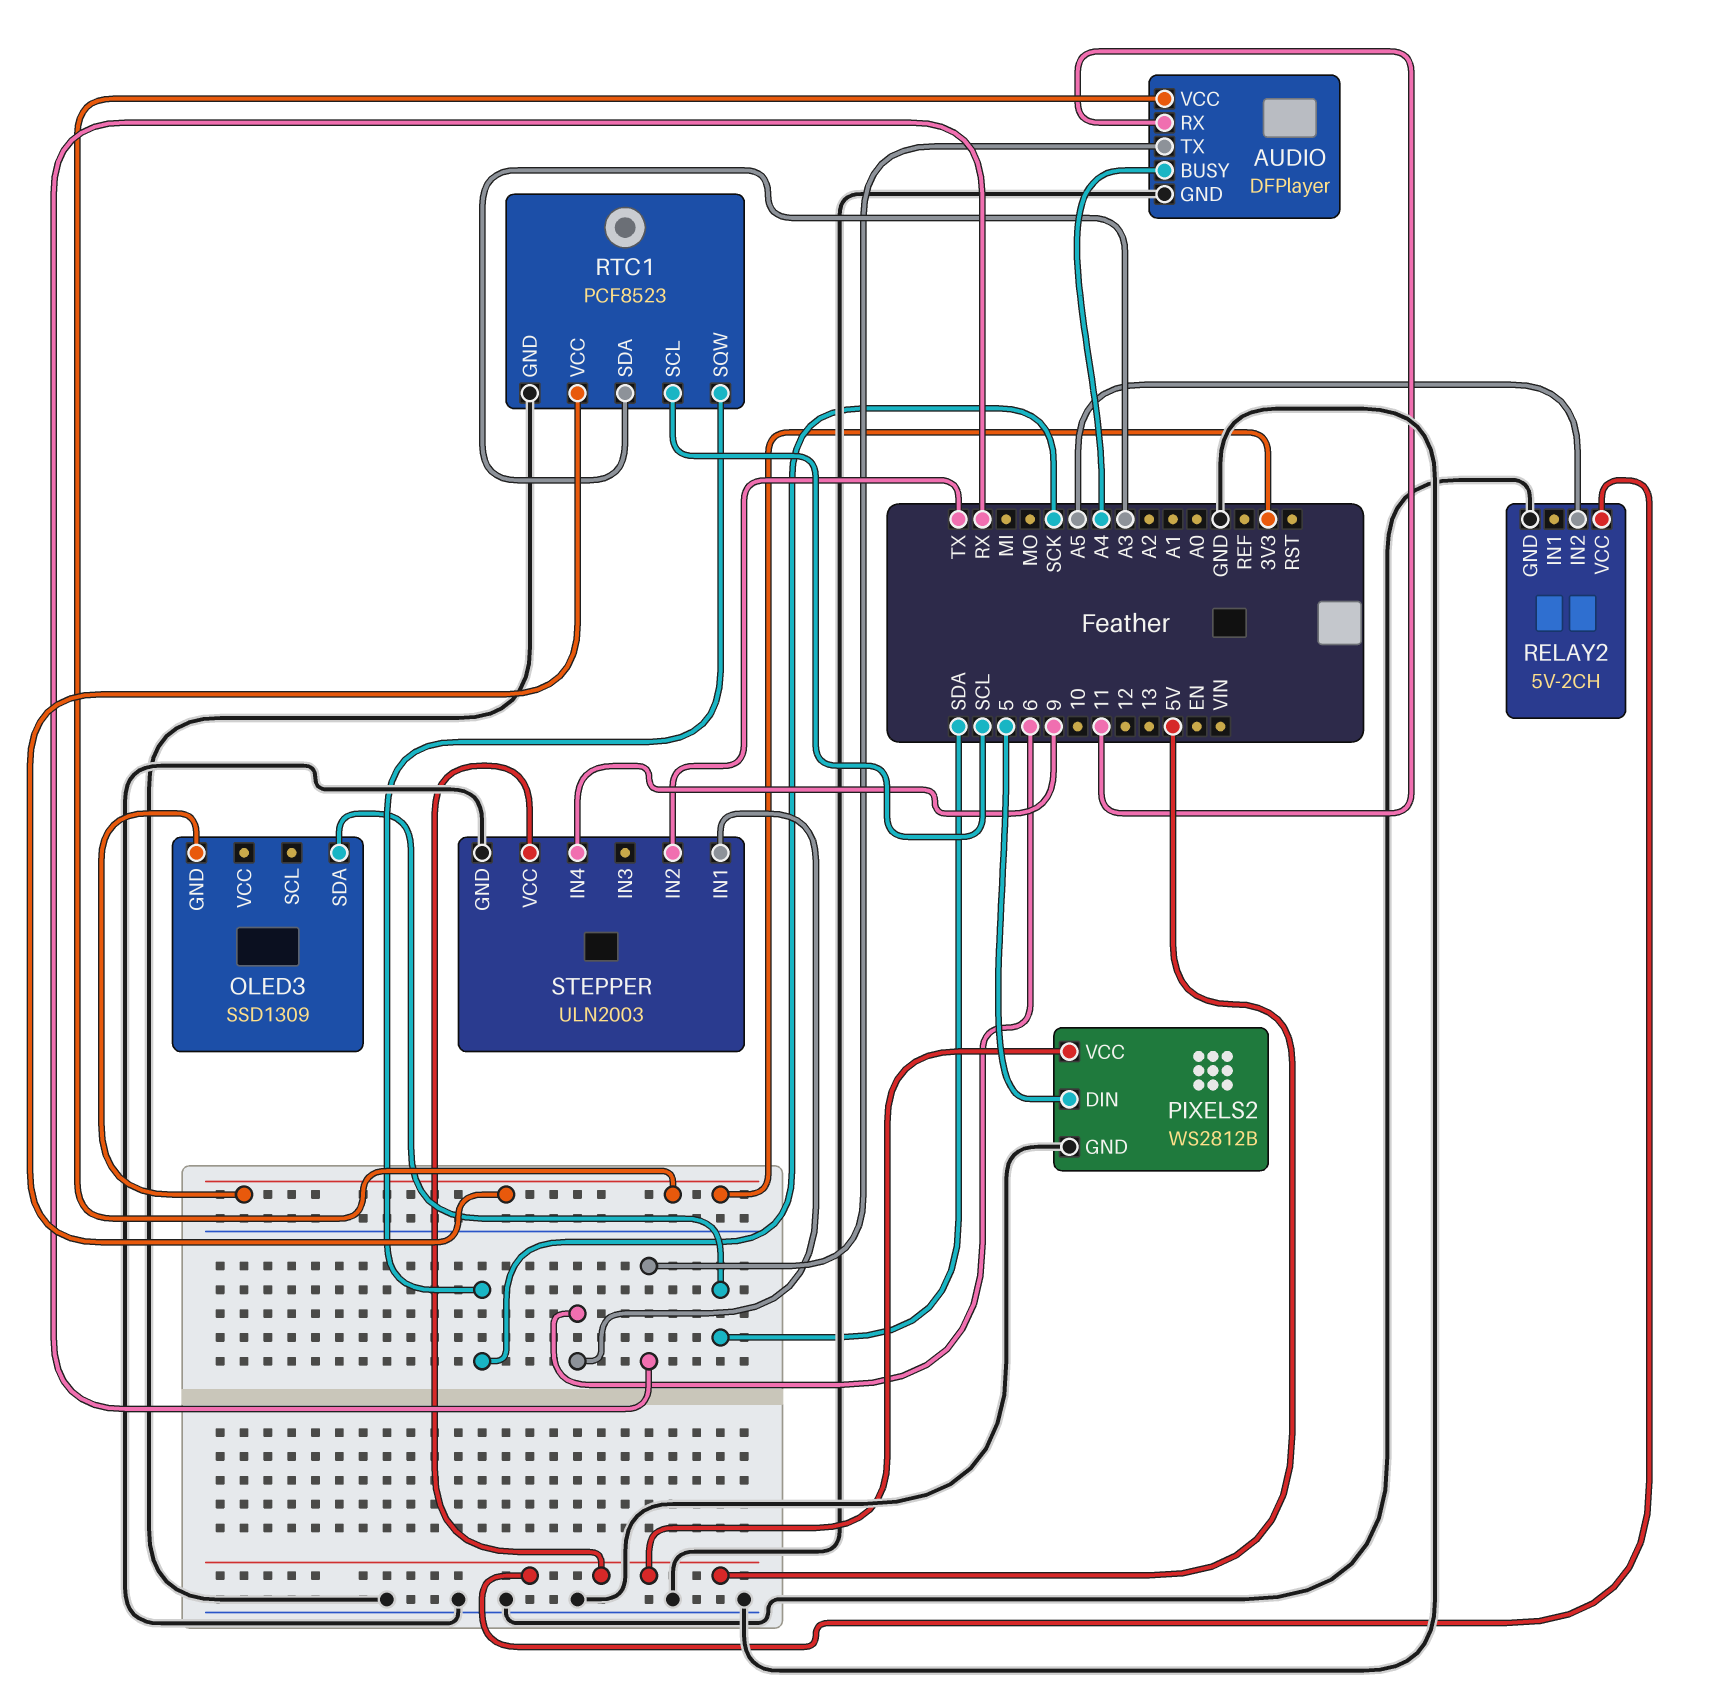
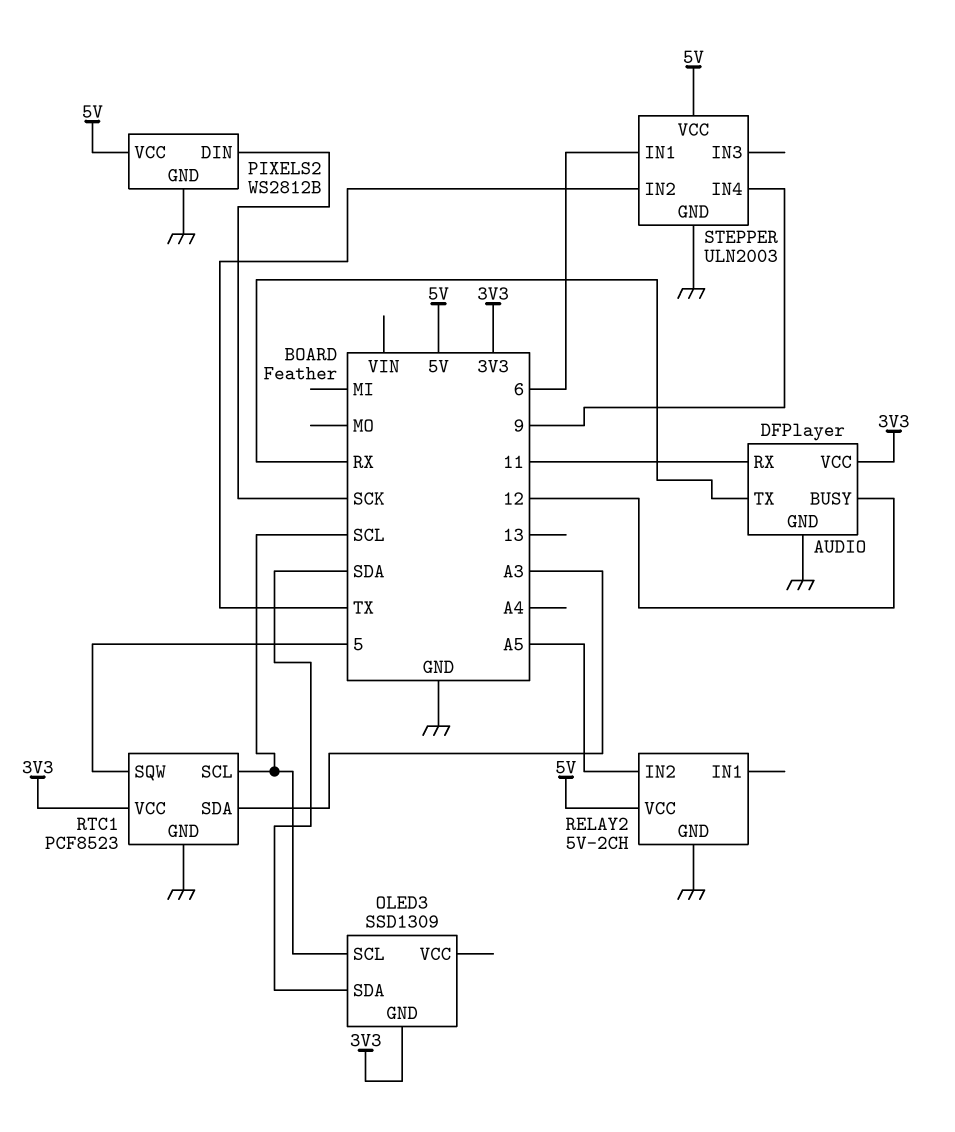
AUDIO pin BUSY: A4 -> 12
OLED3 pin SCL: none -> SCL
PIXELS2 pin DIN: 5 -> SCK
RTC1 pin SQW: SCK -> 5

